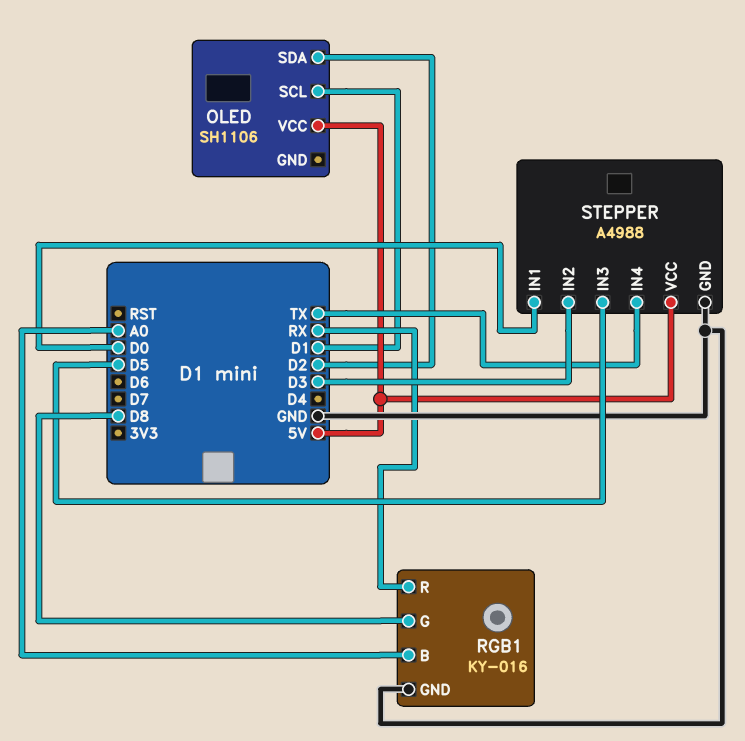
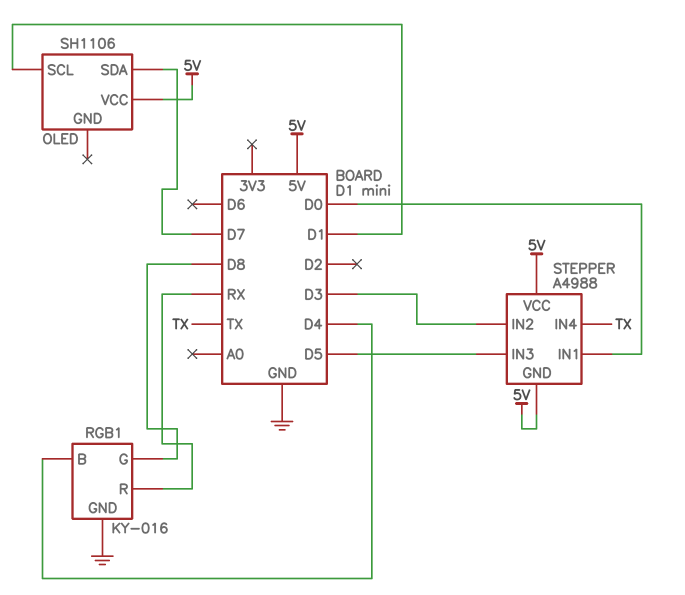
OLED pin SDA: D2 -> D7
RGB1 pin B: A0 -> D4
STEPPER pin GND: GND -> 5V

